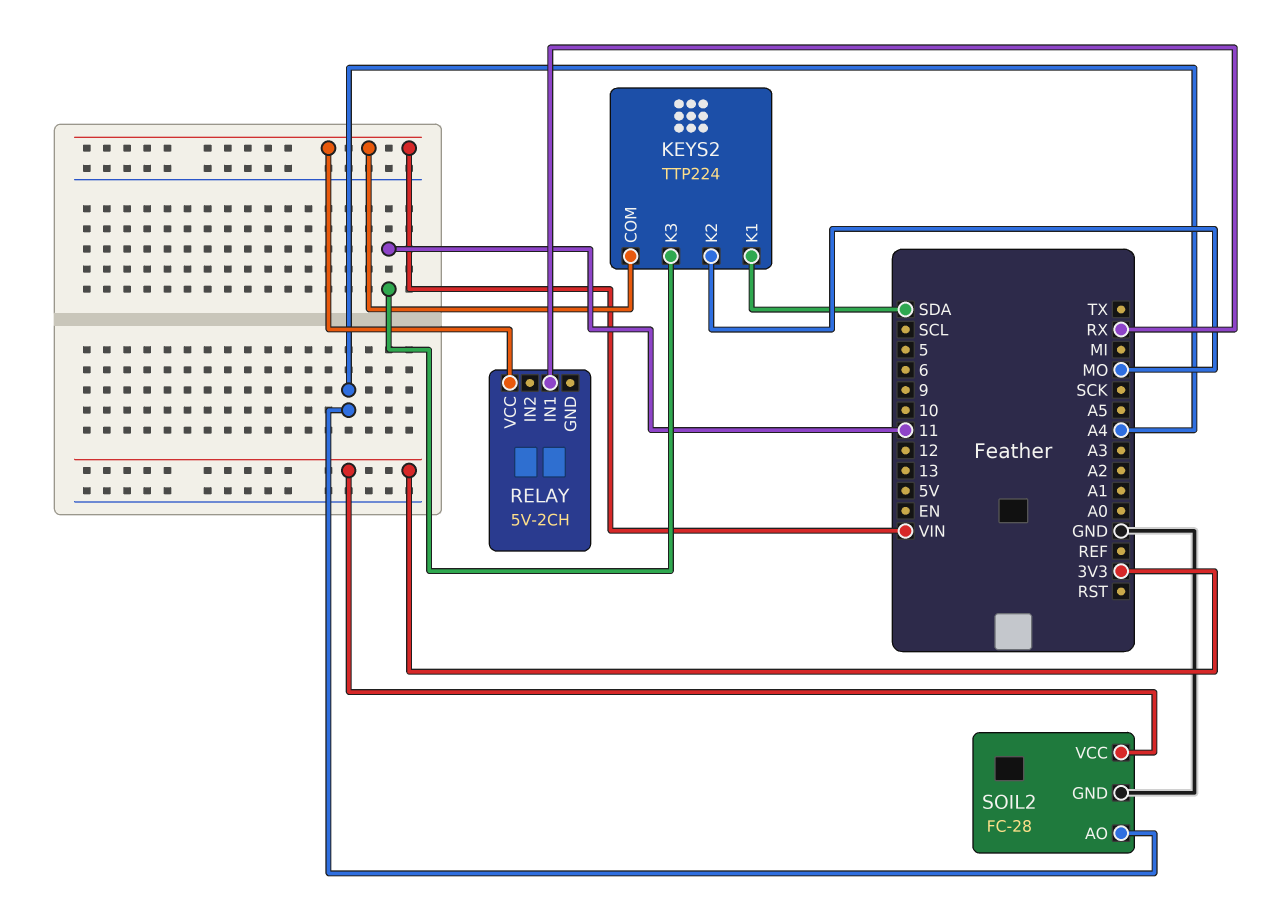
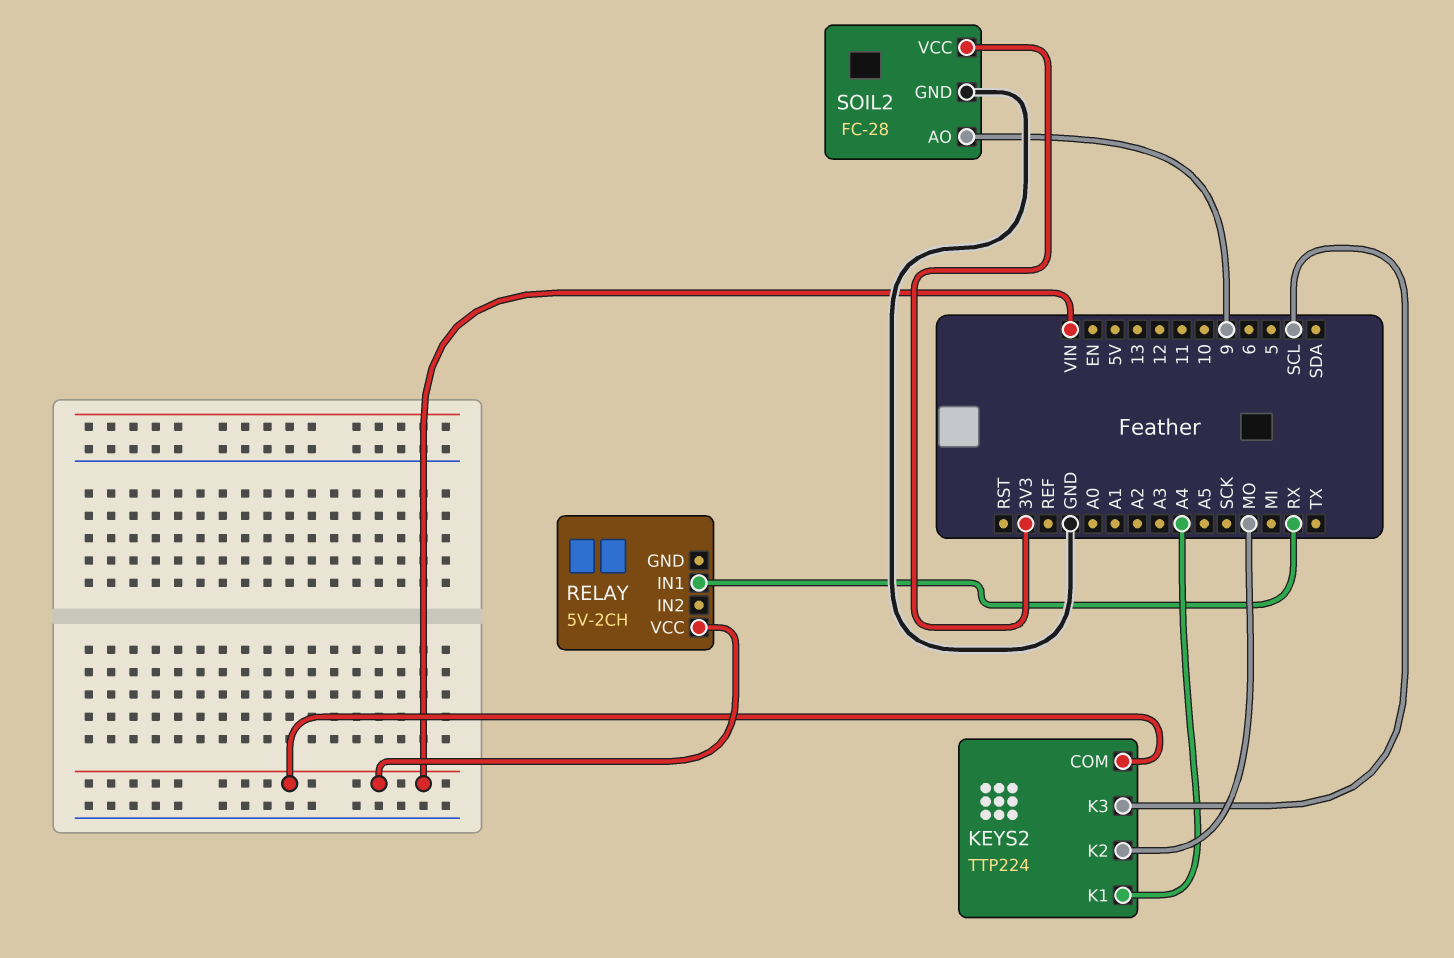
KEYS2 pin K1: SDA -> A4
KEYS2 pin K3: 11 -> SCL
SOIL2 pin AO: A4 -> 9

